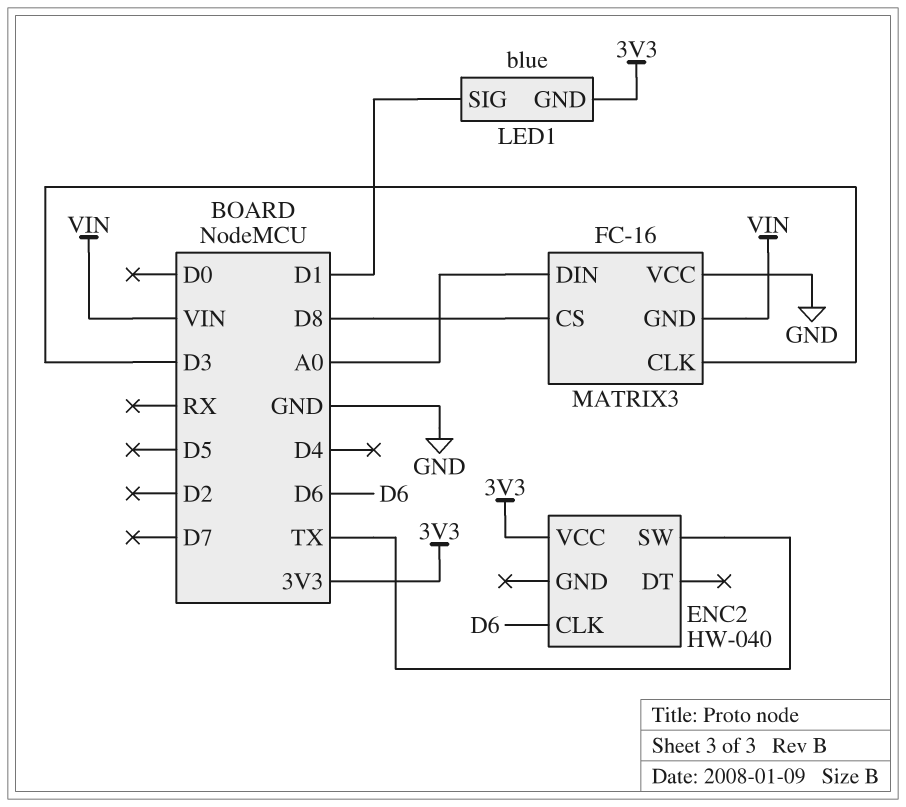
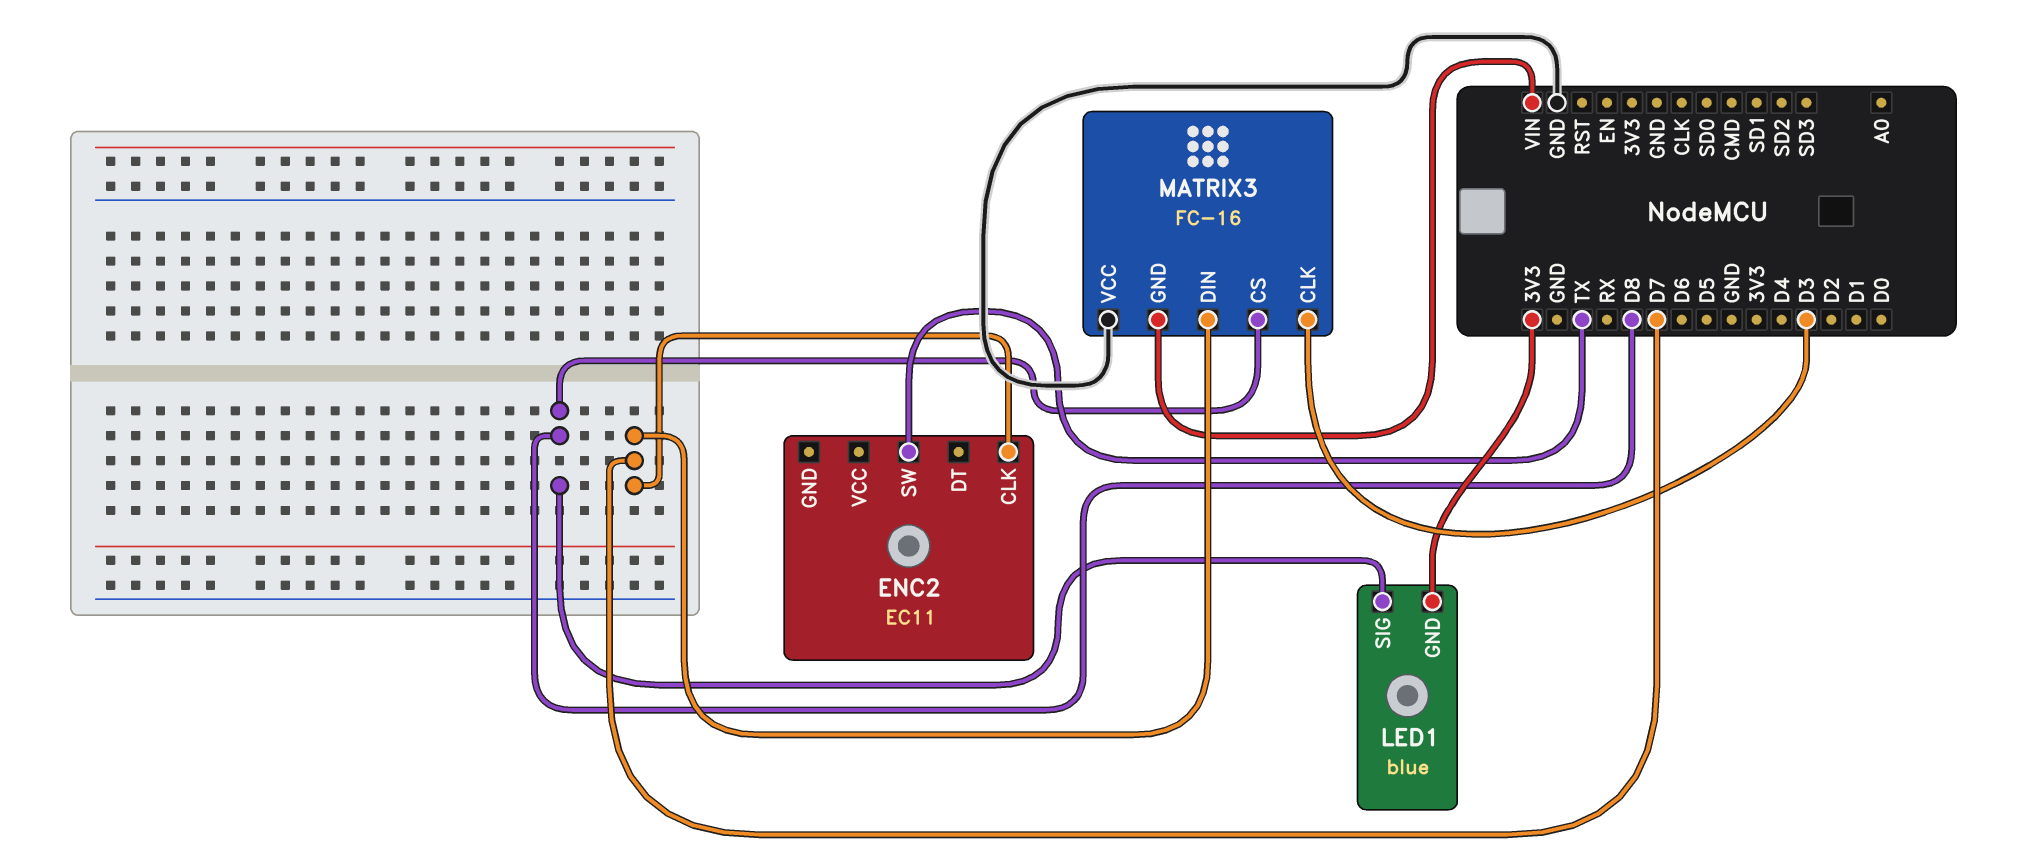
ENC2: HW-040 -> EC11
ENC2 pin CLK: D6 -> D7
ENC2 pin VCC: 3V3 -> none
LED1 pin SIG: D1 -> D8
MATRIX3 pin DIN: A0 -> D7

